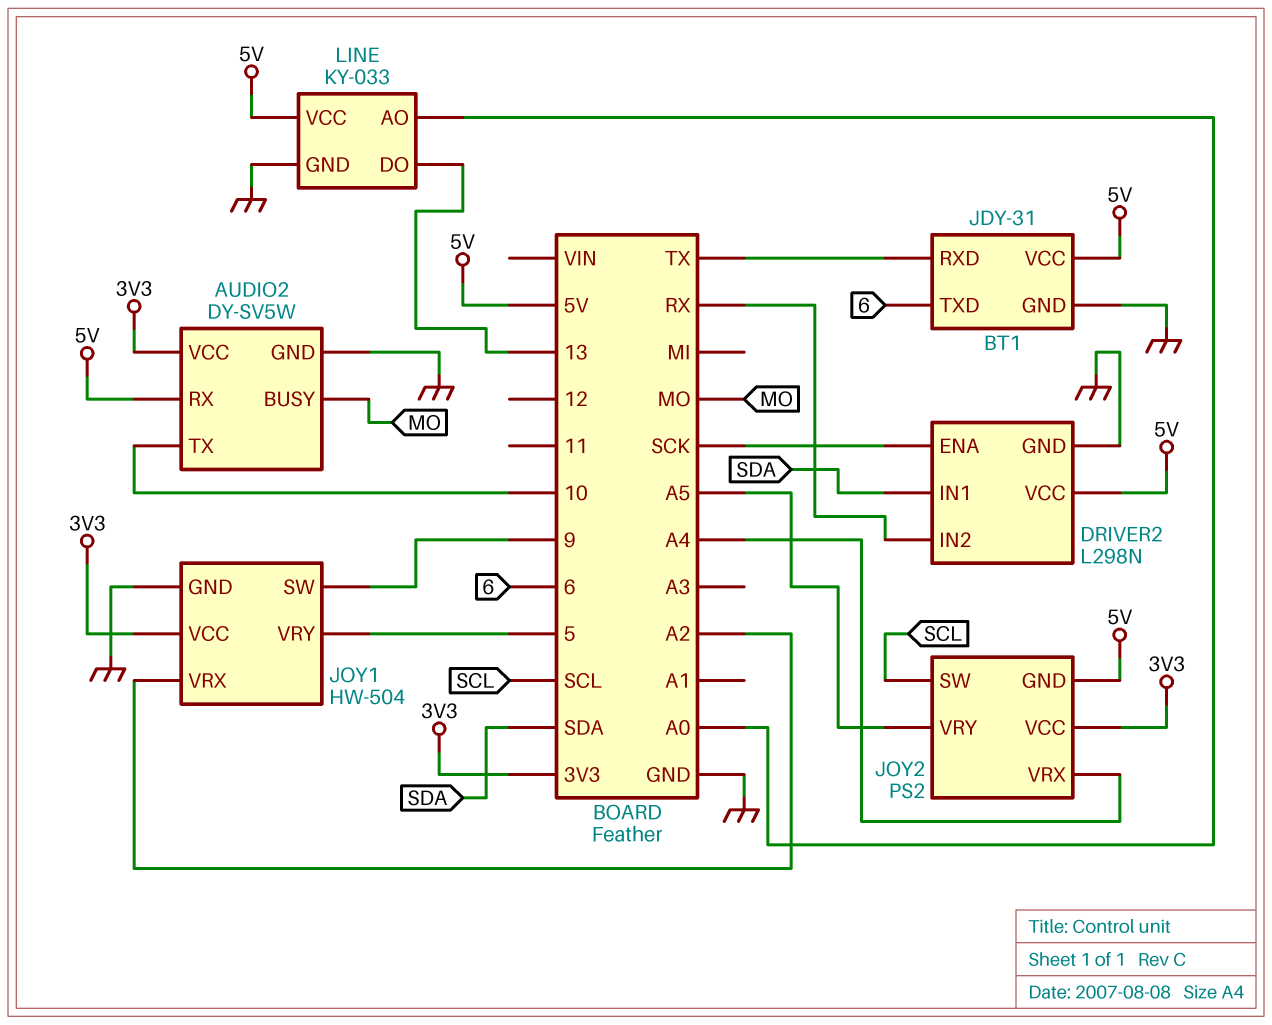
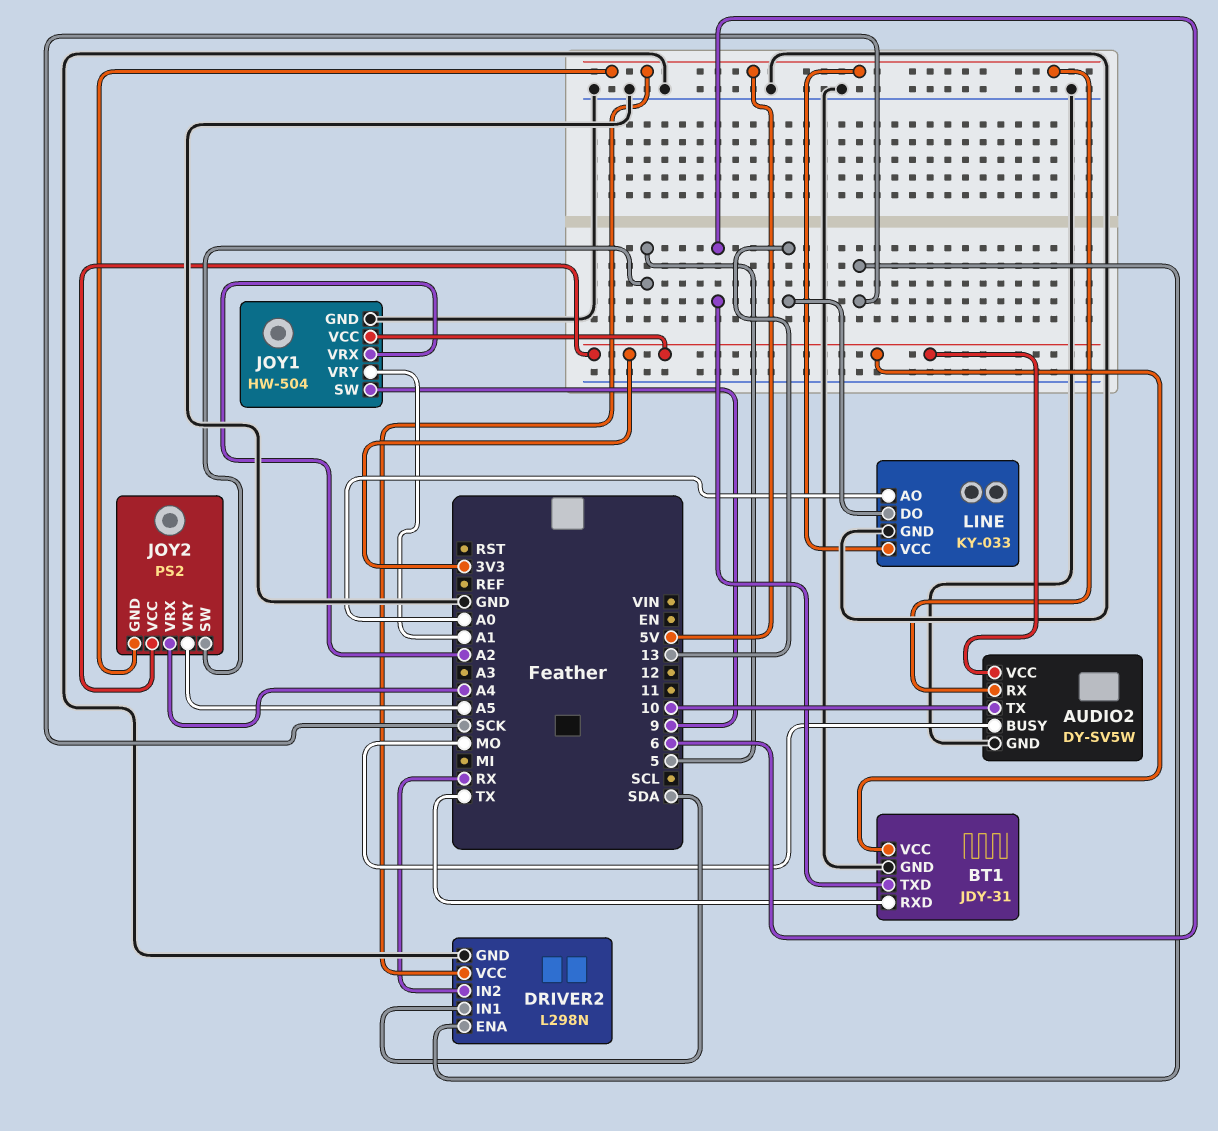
BT1 pin VCC: 5V -> 3V3
JOY1 pin VRY: 5 -> A1
JOY2 pin SW: SCL -> 5

